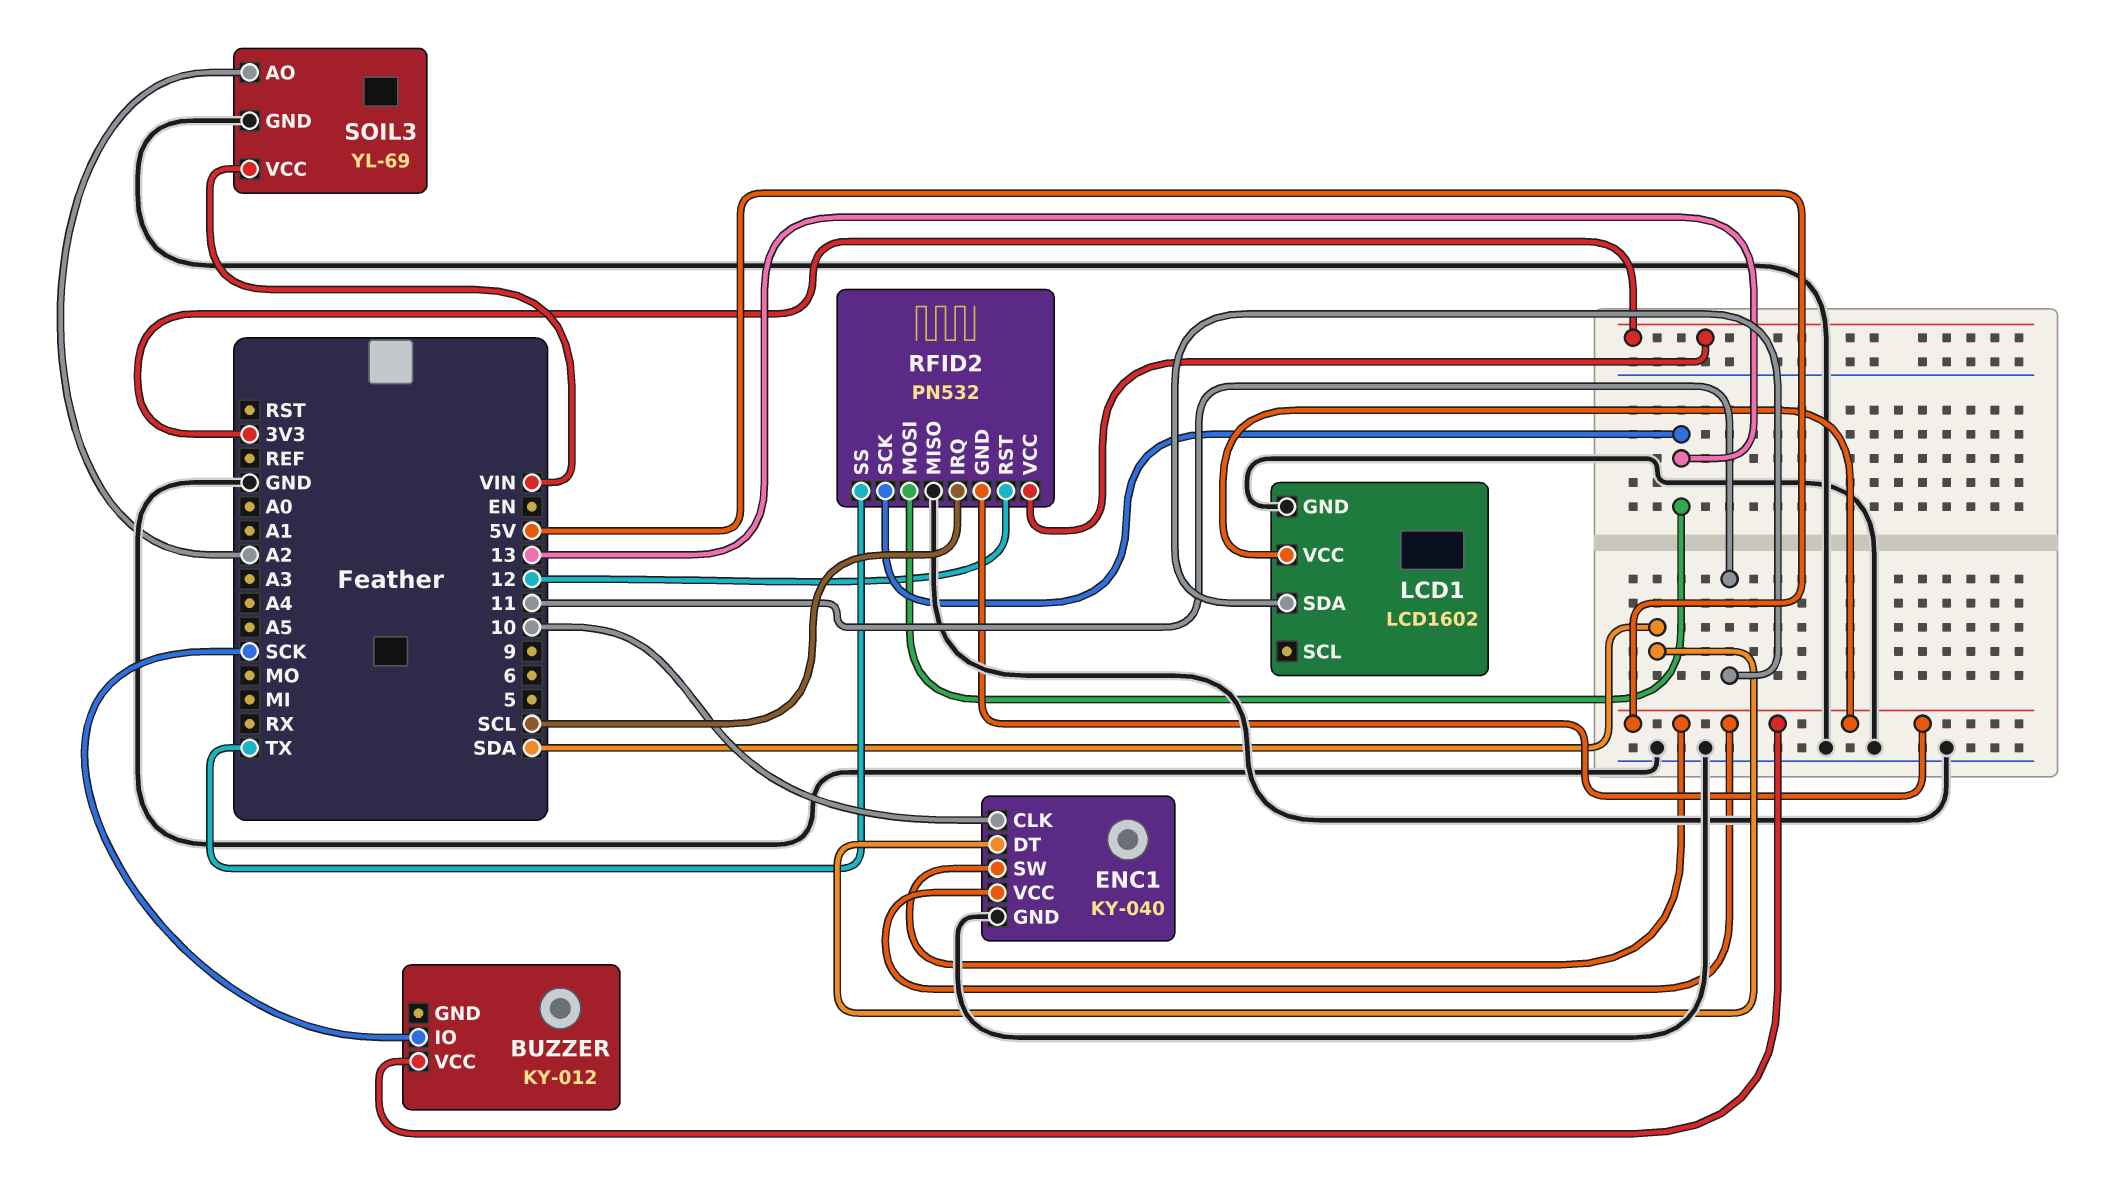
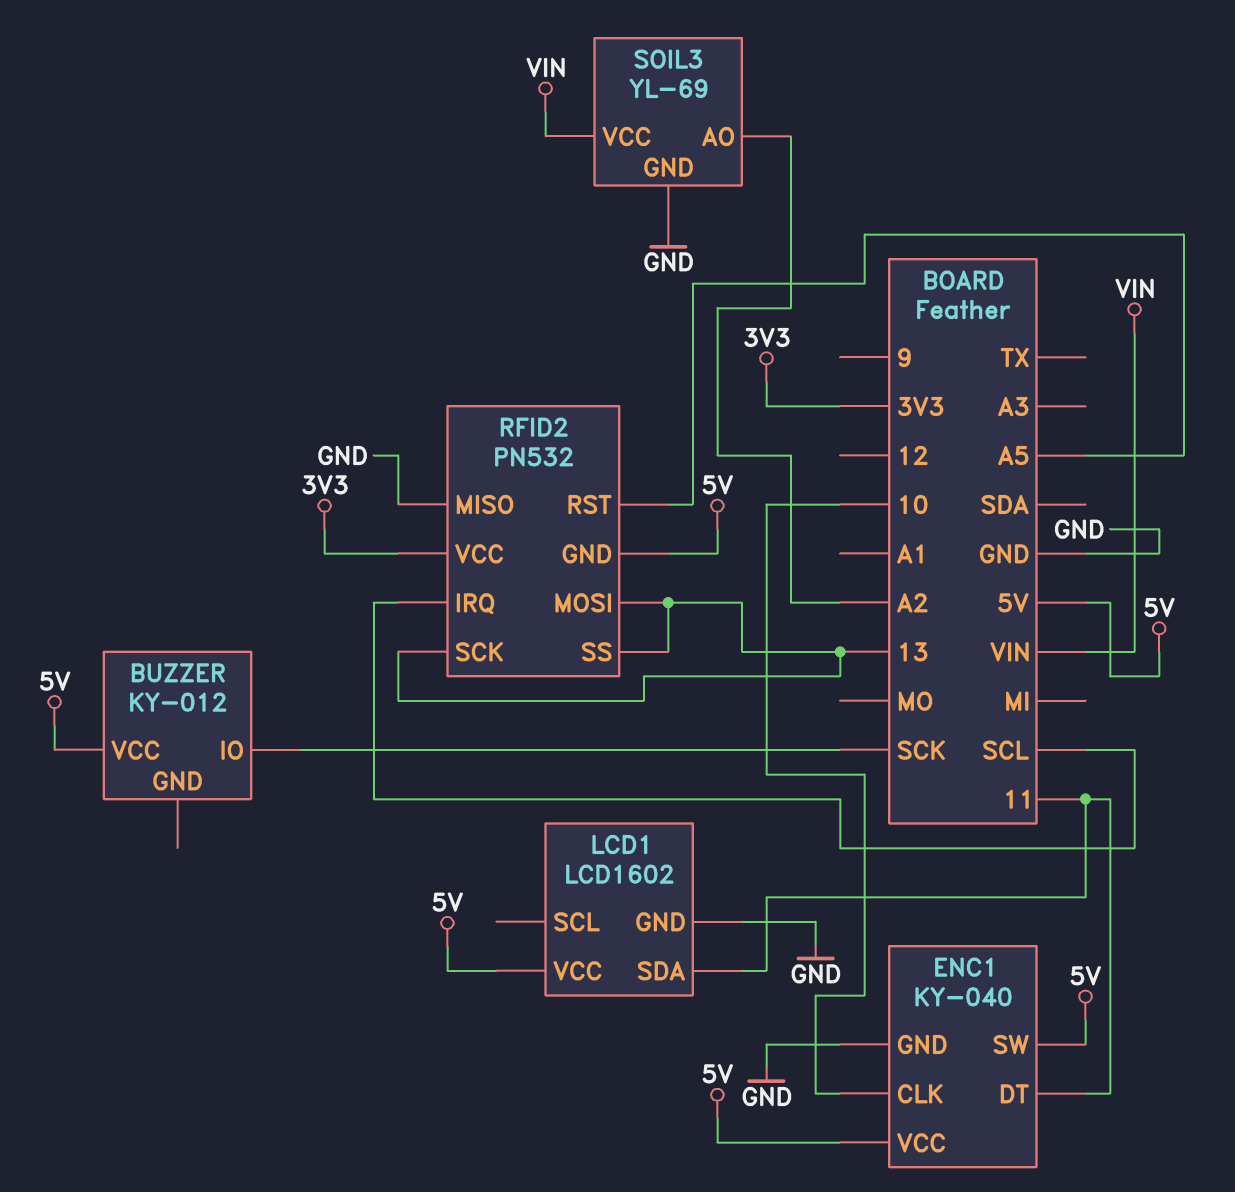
ENC1 pin DT: SDA -> 11
RFID2 pin RST: 12 -> A5
RFID2 pin SS: TX -> 13

